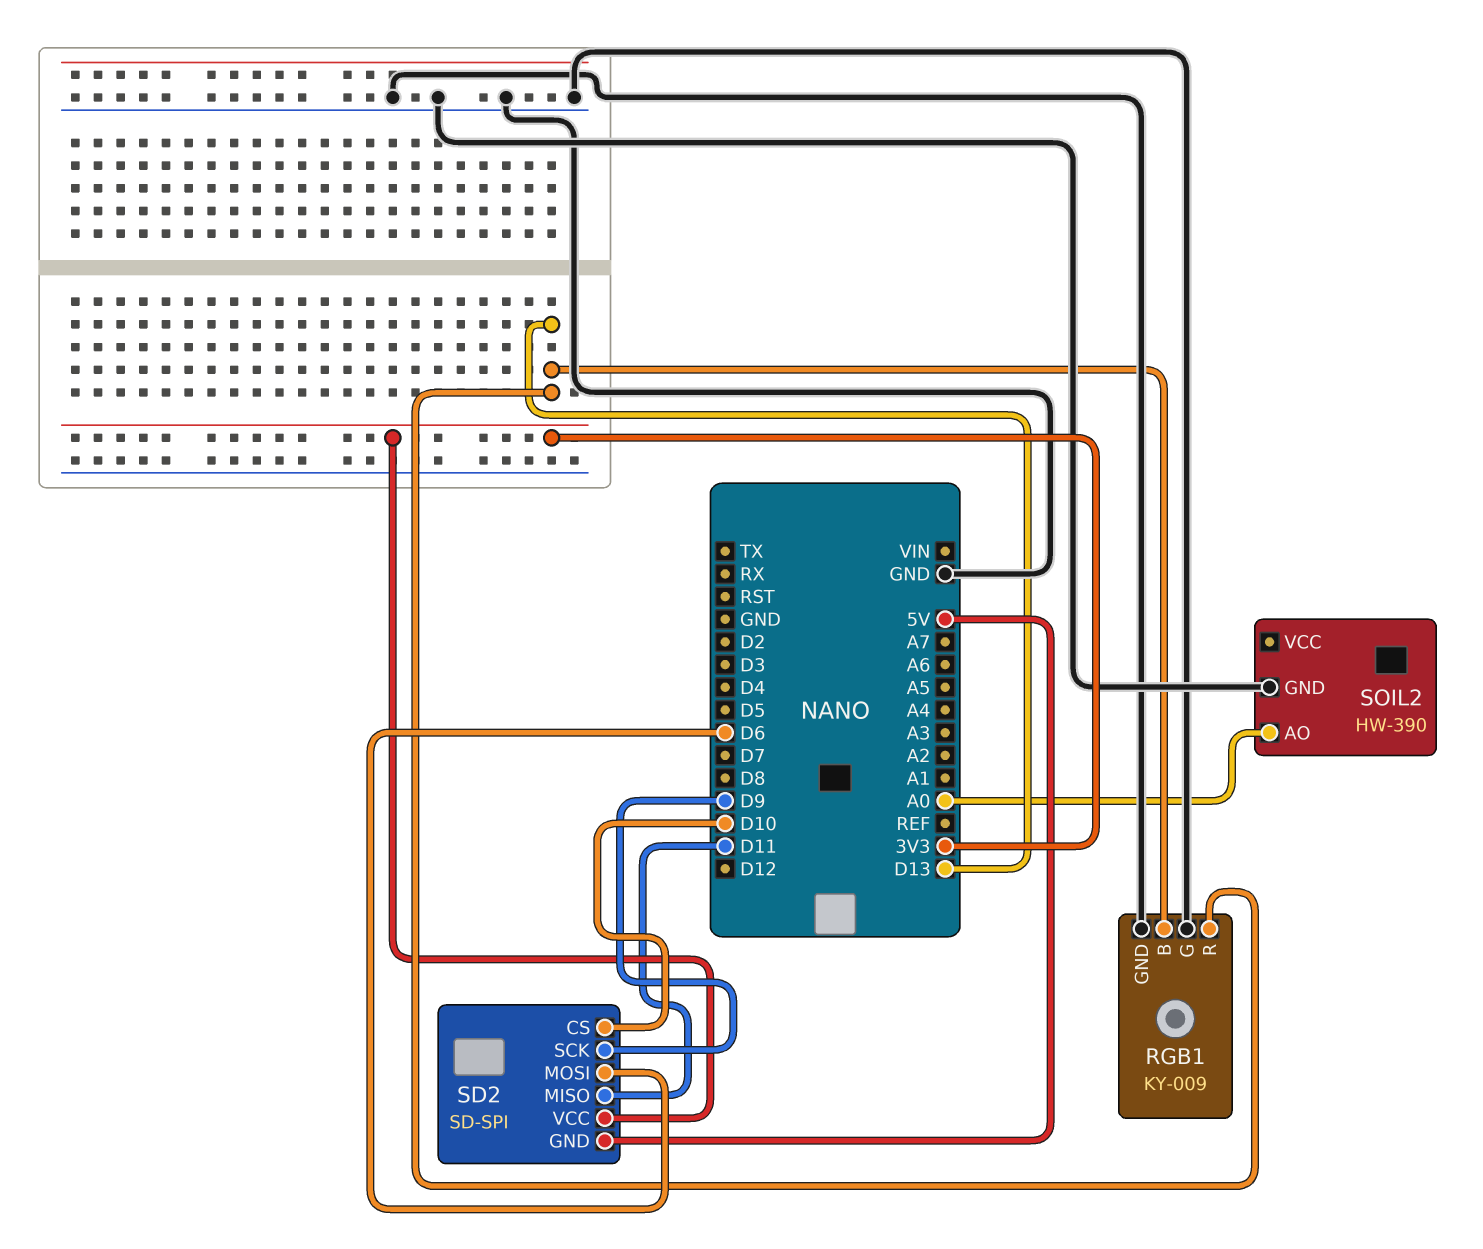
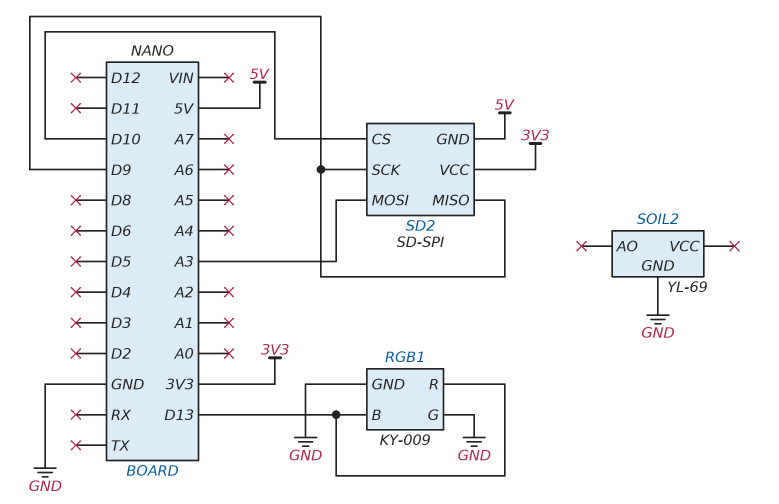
SD2 pin MISO: D11 -> D9
SD2 pin MOSI: D6 -> A3
SOIL2: HW-390 -> YL-69
SOIL2 pin AO: A0 -> none

